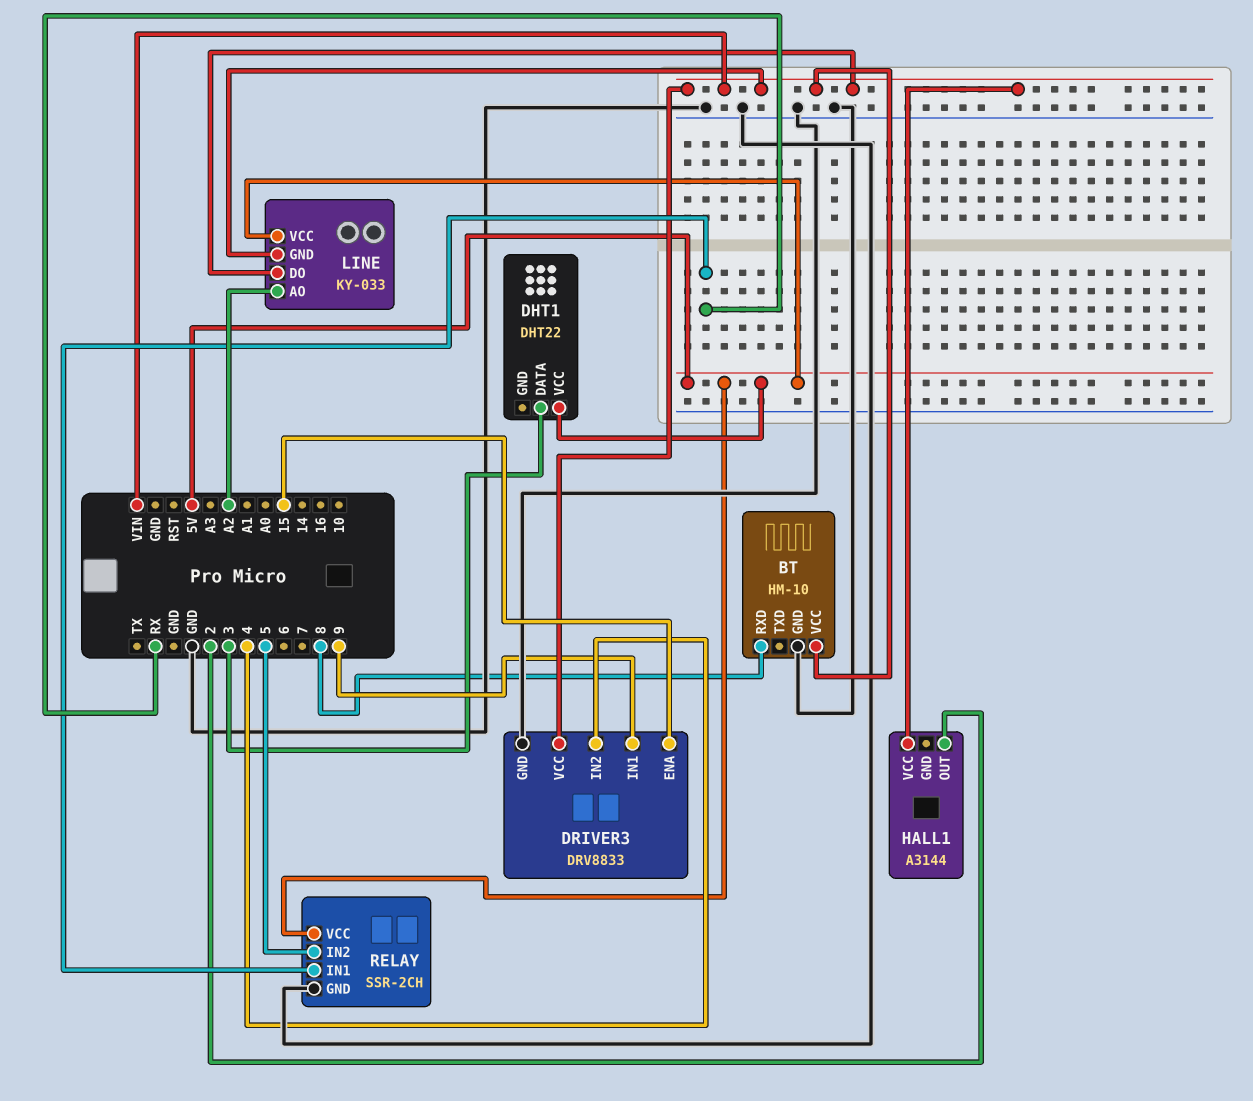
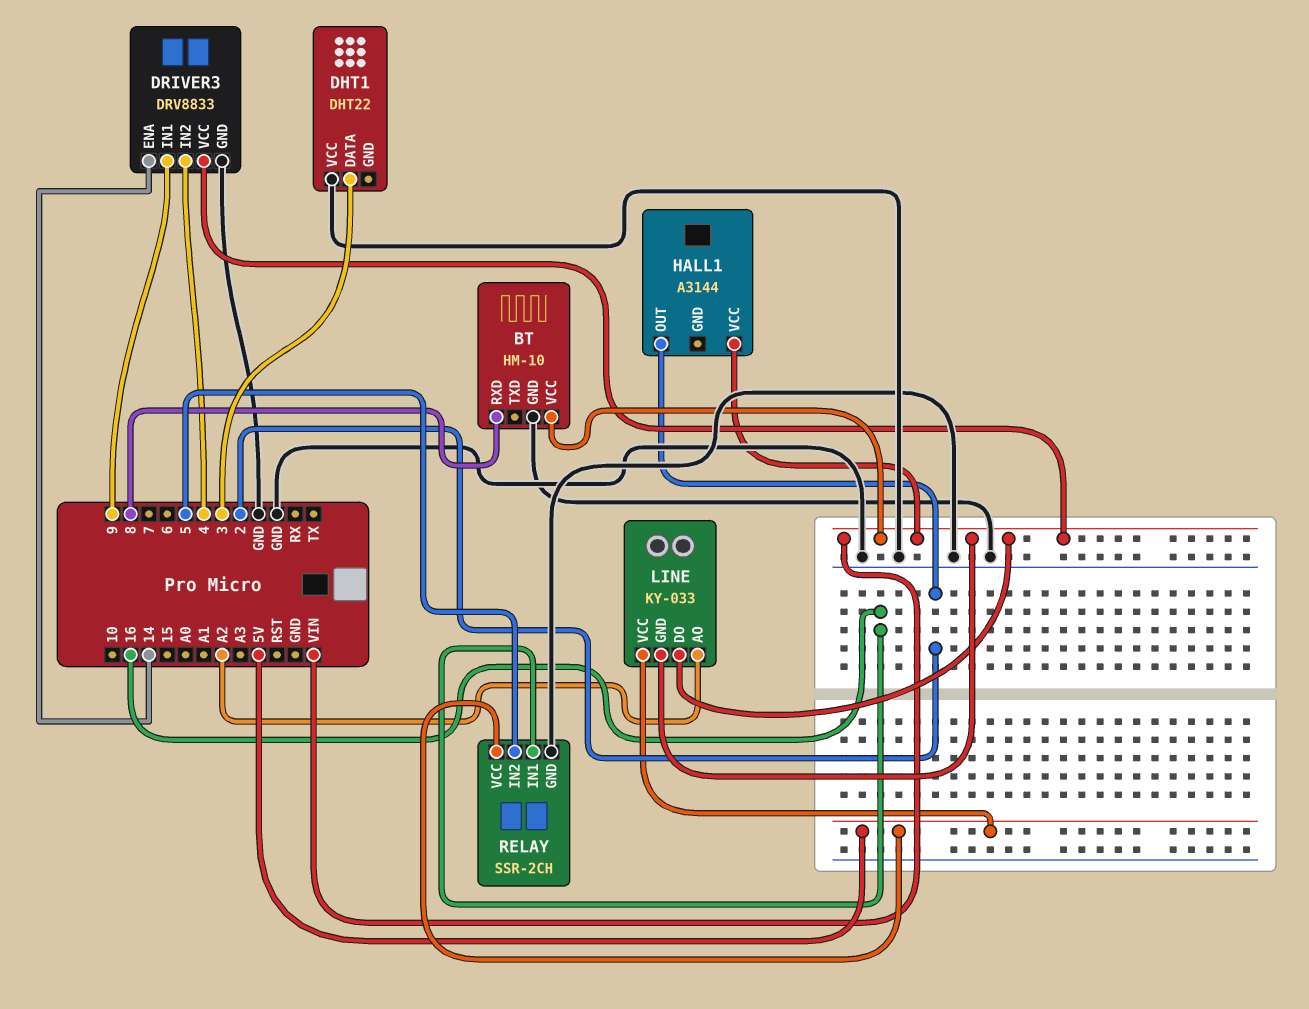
DHT1 pin VCC: 5V -> GND
DRIVER3 pin ENA: 15 -> 14
RELAY pin IN1: RX -> 16

